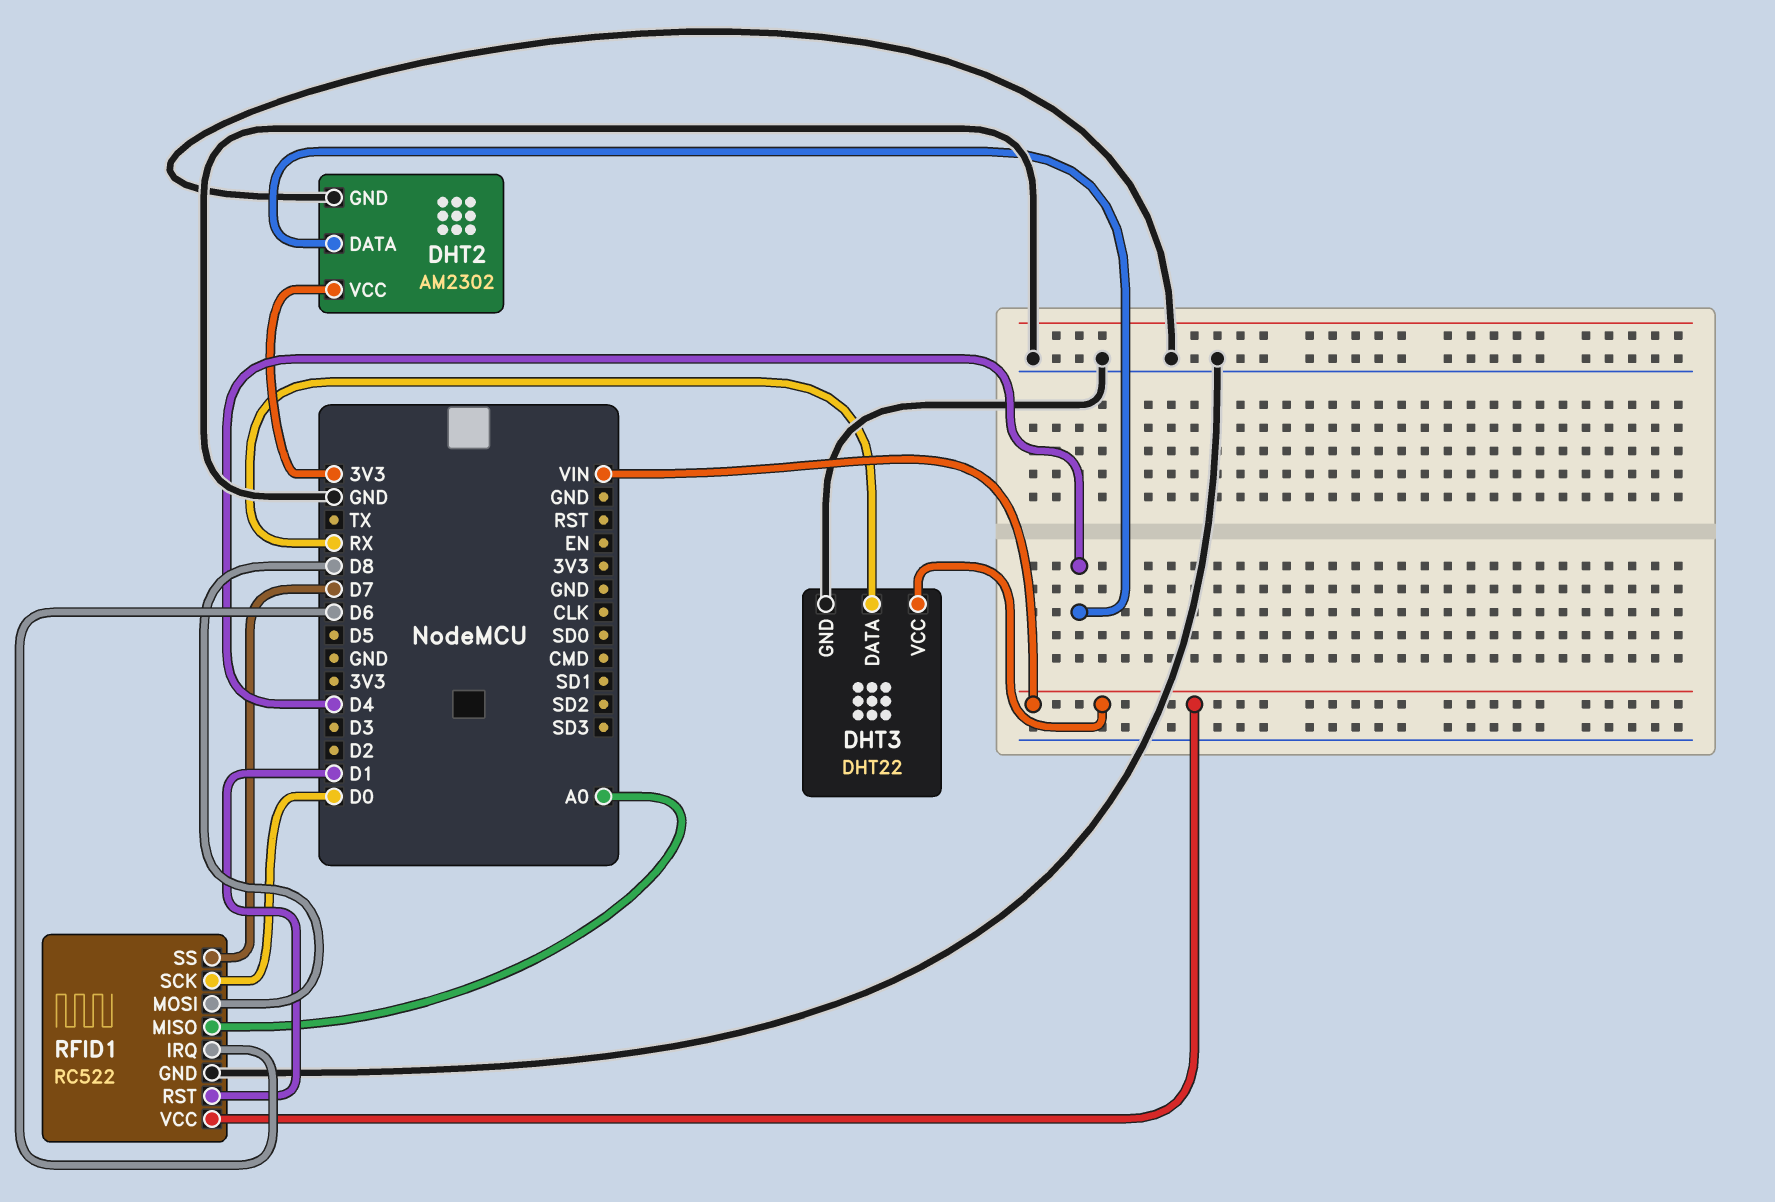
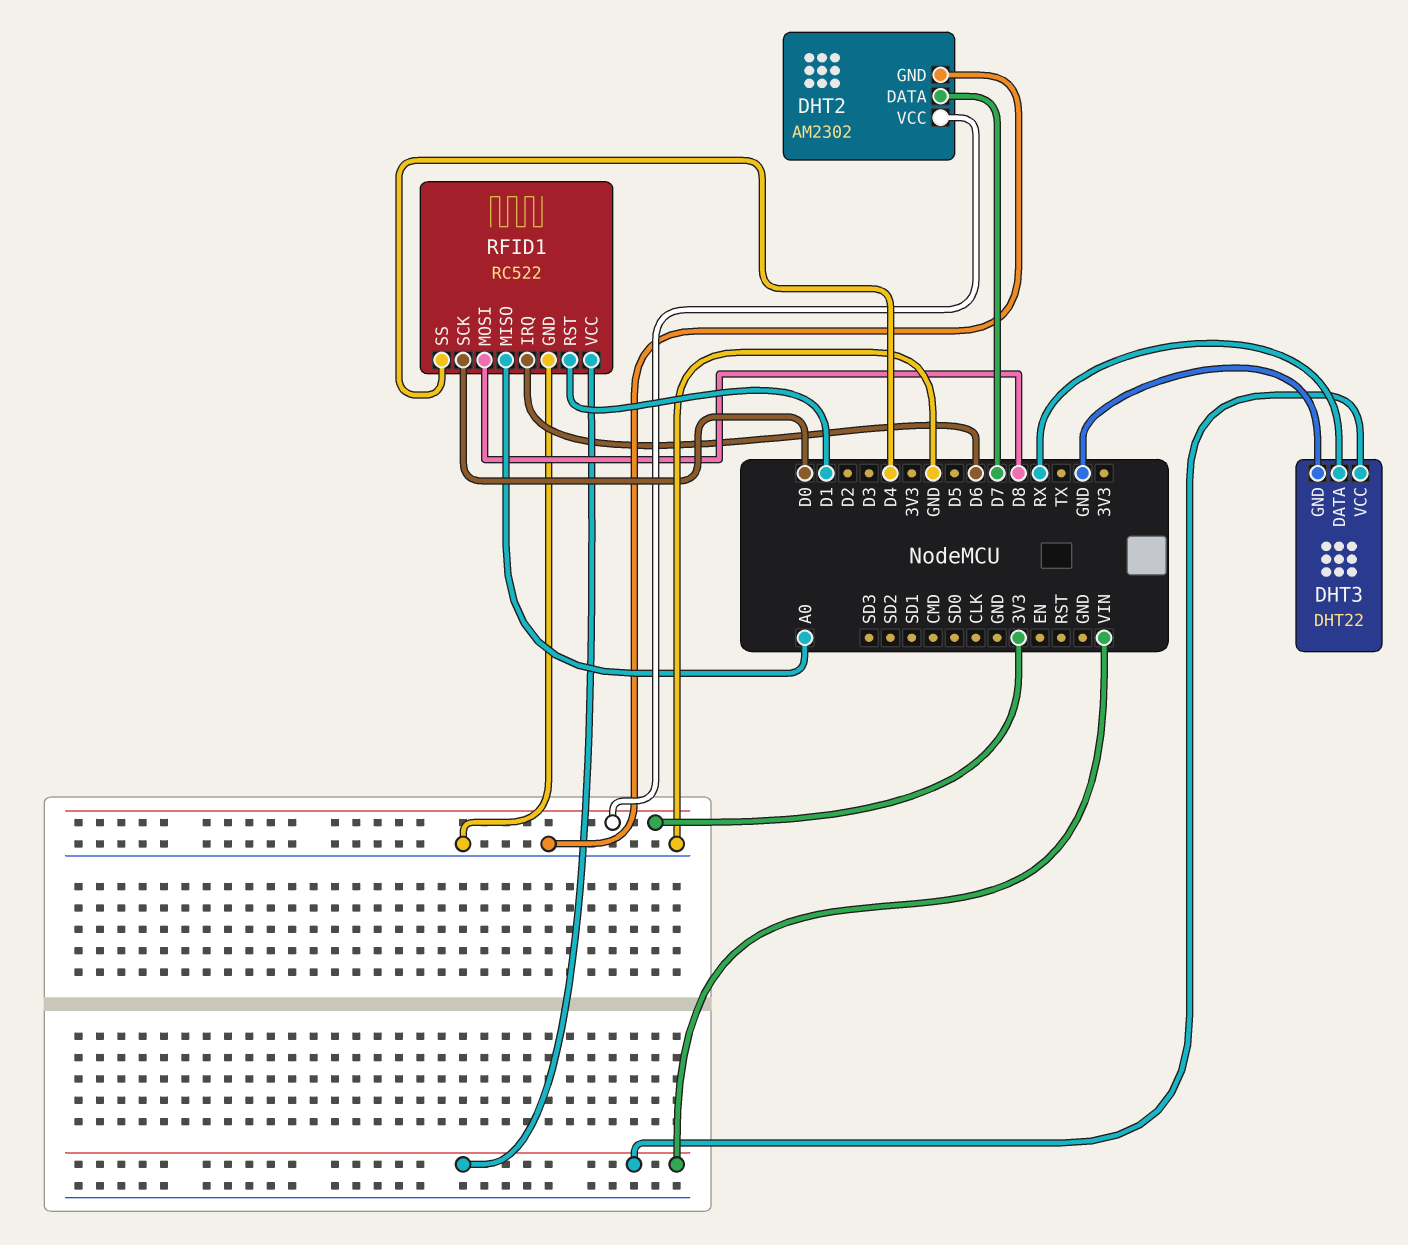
DHT2 pin DATA: D4 -> D7
RFID1 pin SS: D7 -> D4

